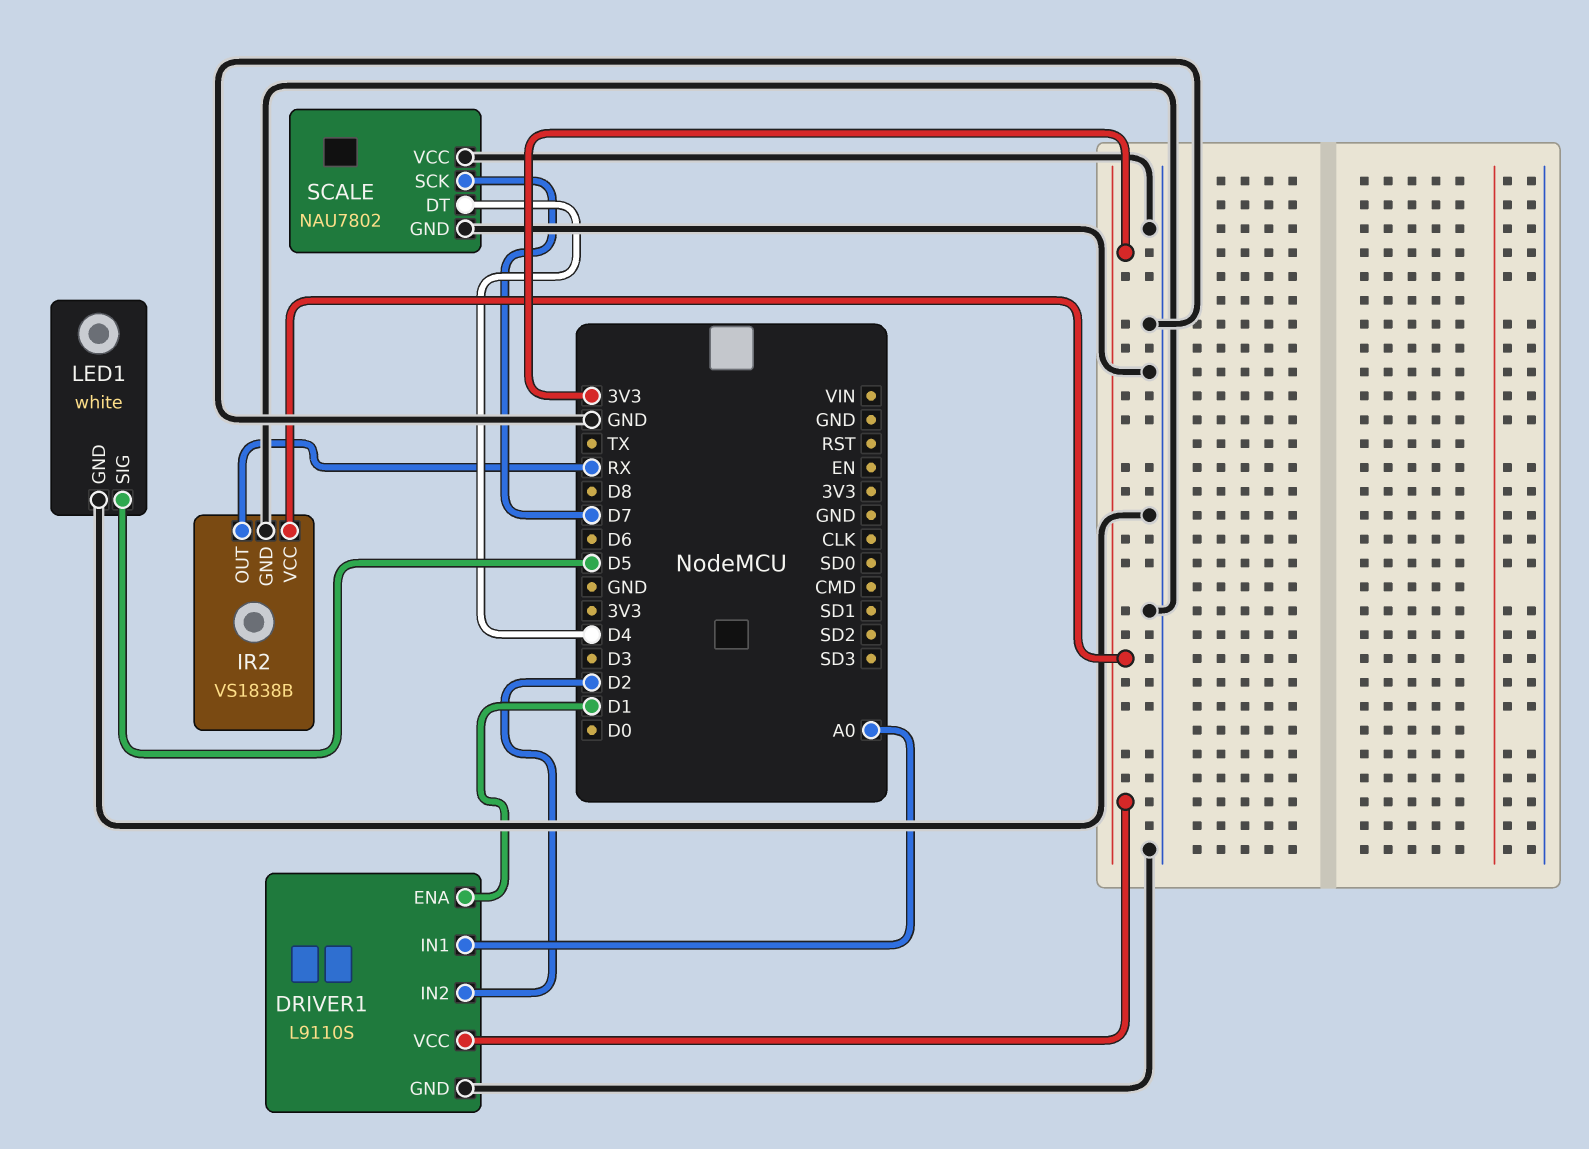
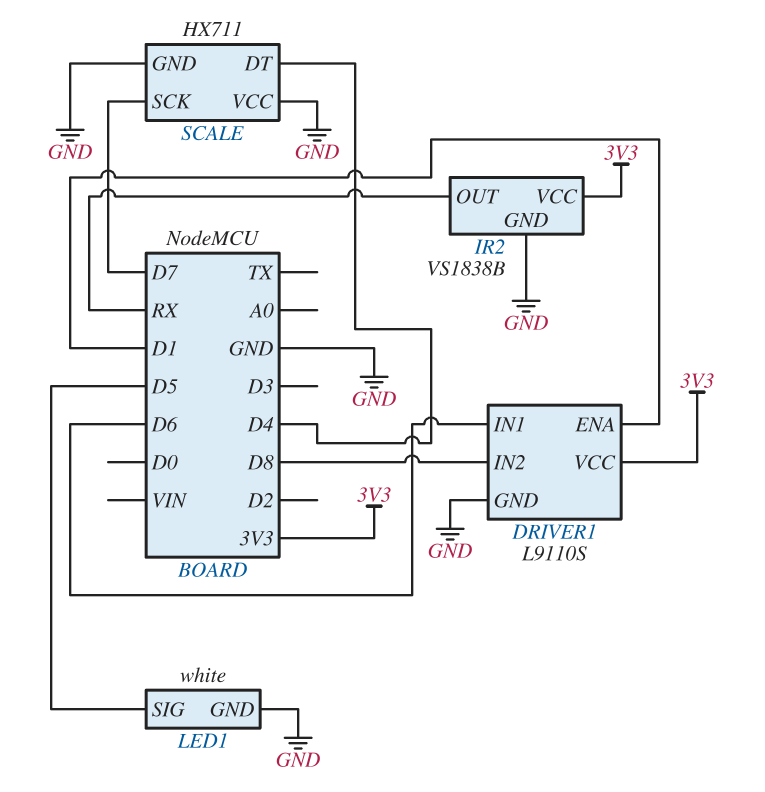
DRIVER1 pin IN1: A0 -> D6
DRIVER1 pin IN2: D2 -> D8
SCALE: NAU7802 -> HX711

